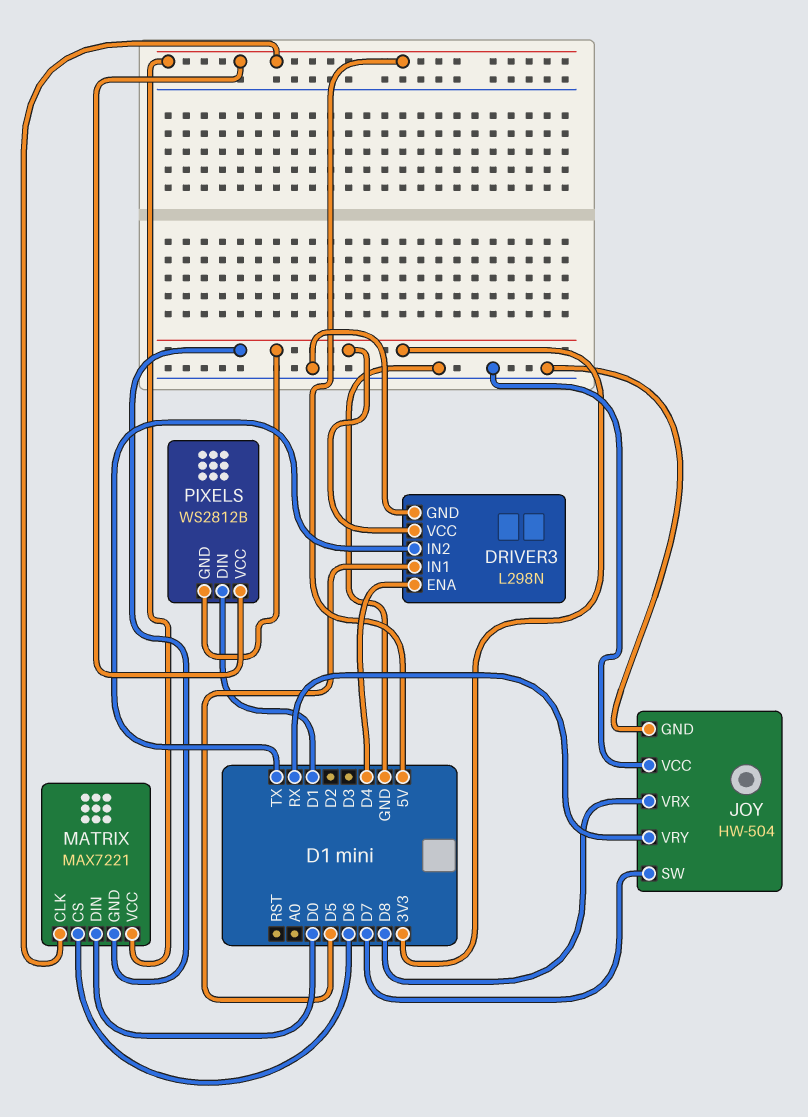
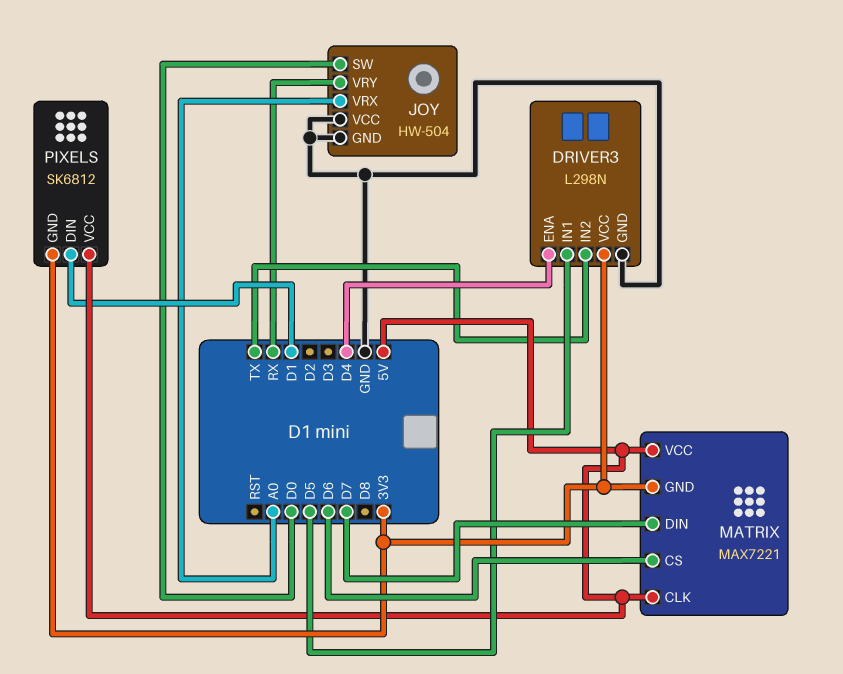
JOY pin SW: D7 -> D0
JOY pin VRX: D8 -> A0
MATRIX pin DIN: D0 -> D7
PIXELS: WS2812B -> SK6812

